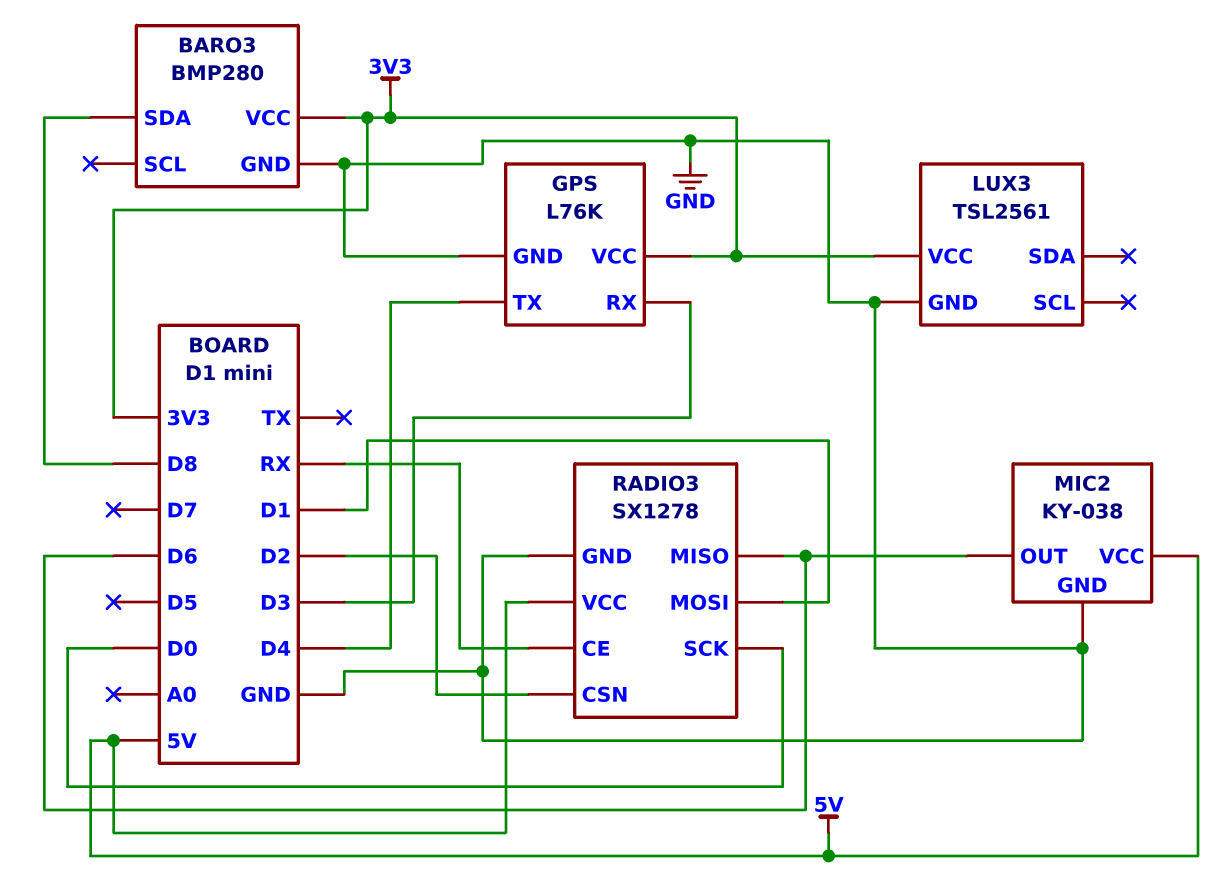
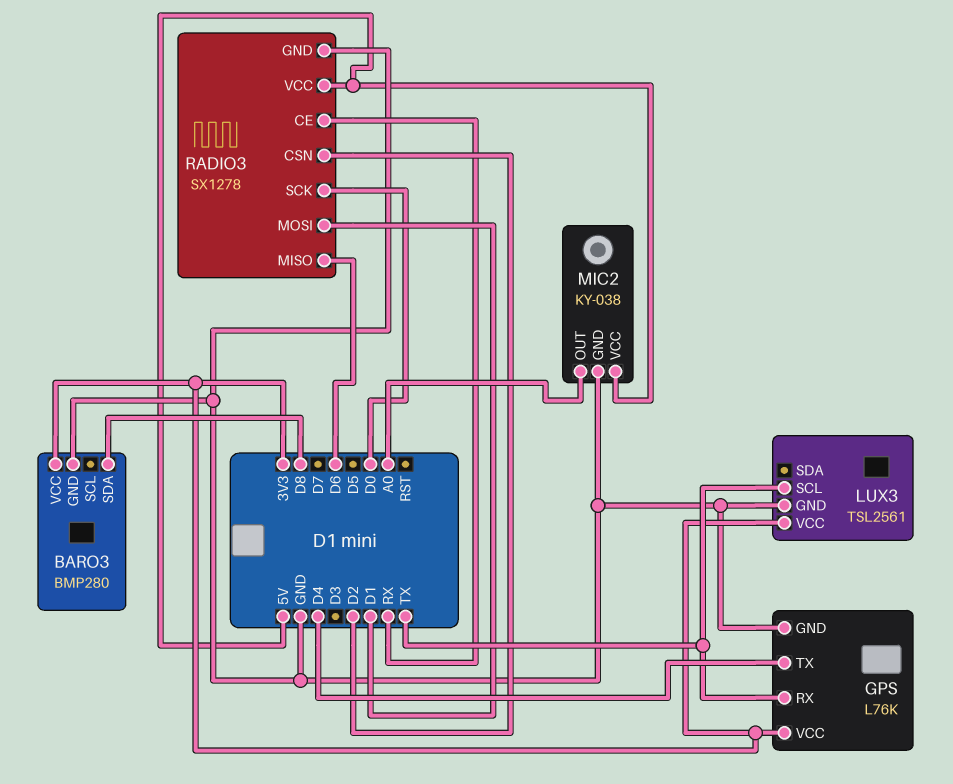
GPS pin RX: D3 -> TX
LUX3 pin SCL: none -> TX
MIC2 pin OUT: D6 -> A0

